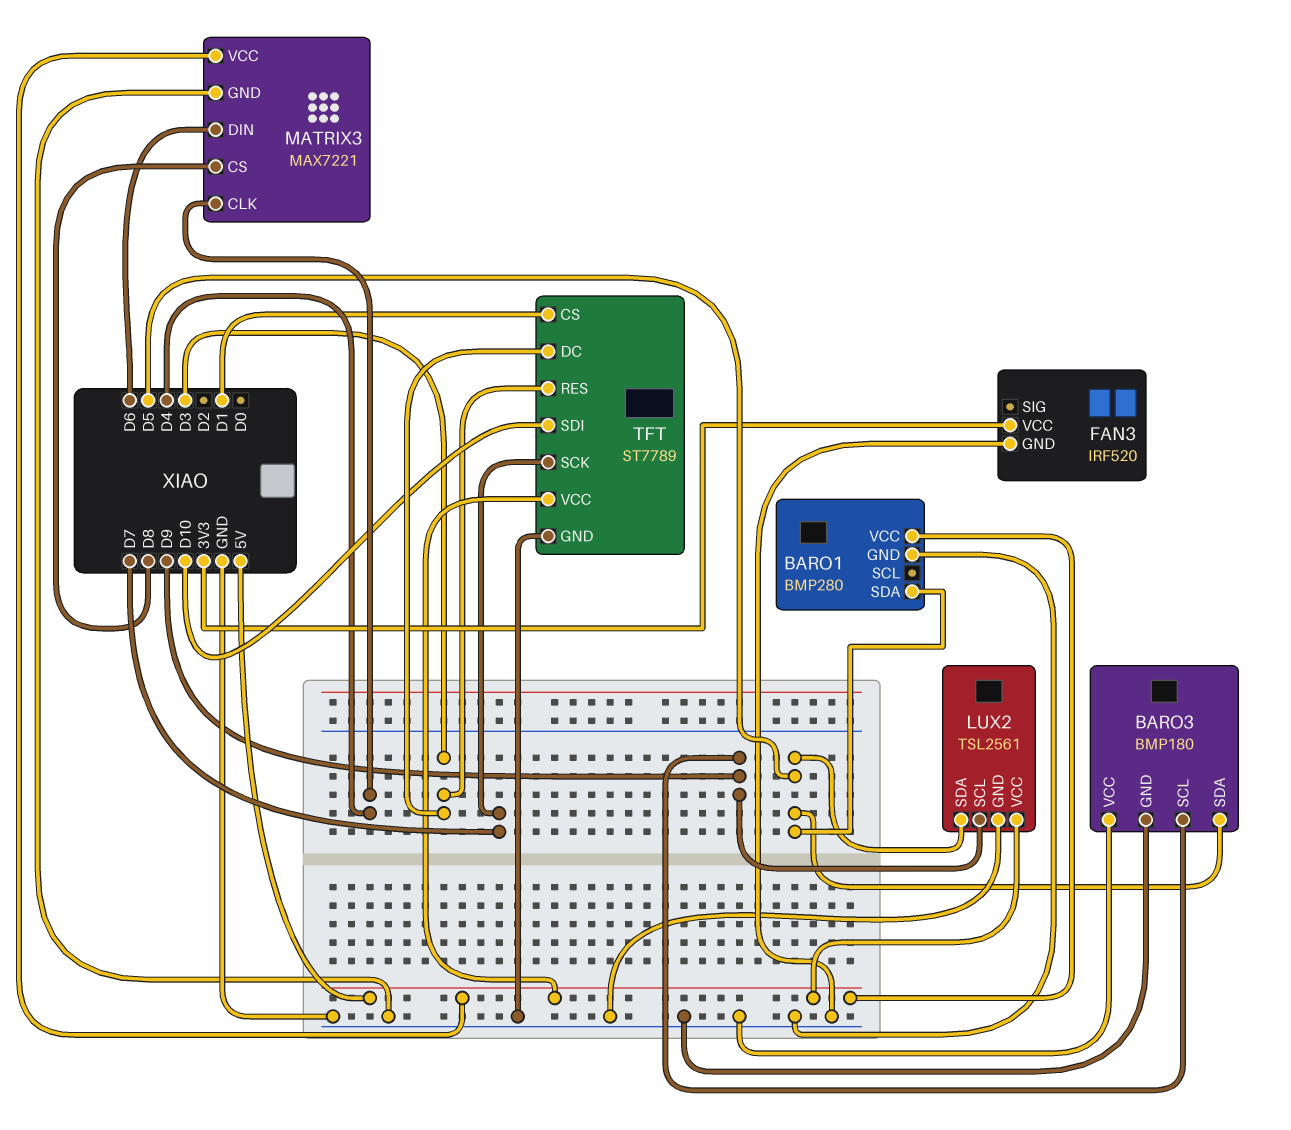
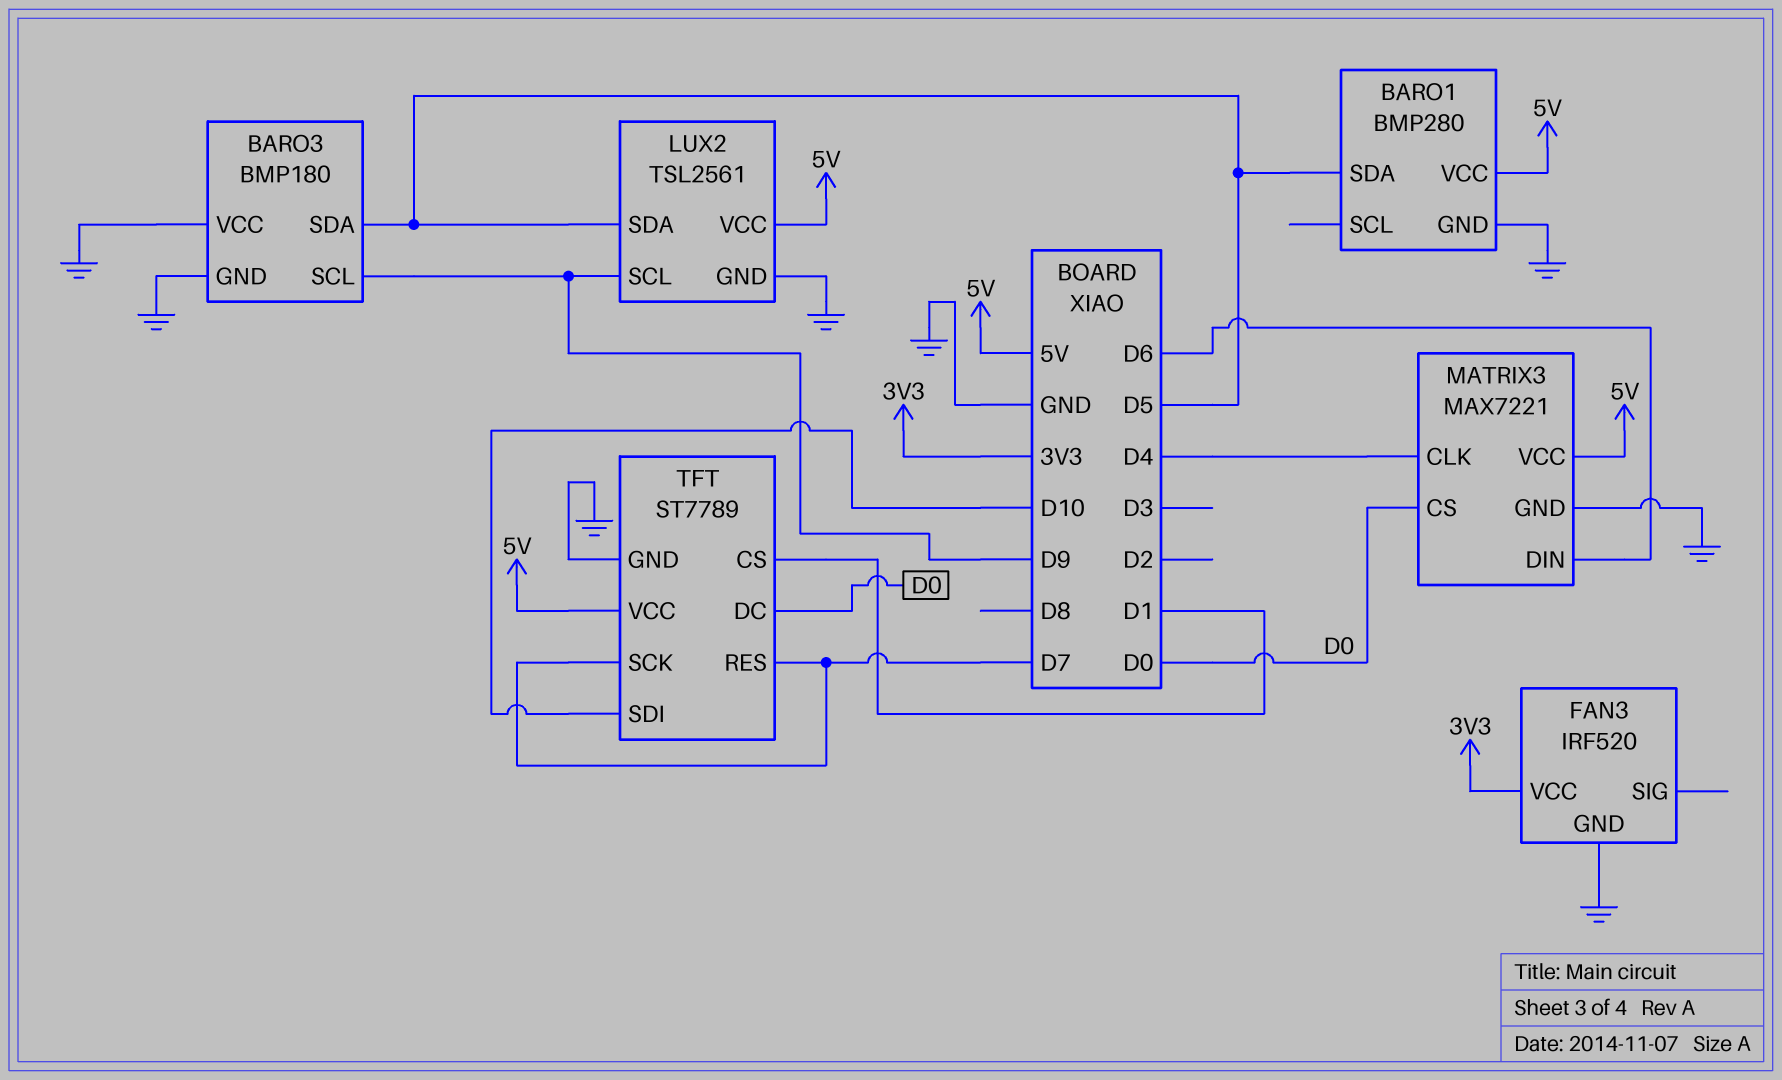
MATRIX3 pin CS: D8 -> D0
TFT pin DC: D3 -> D0
TFT pin RES: D3 -> D7

